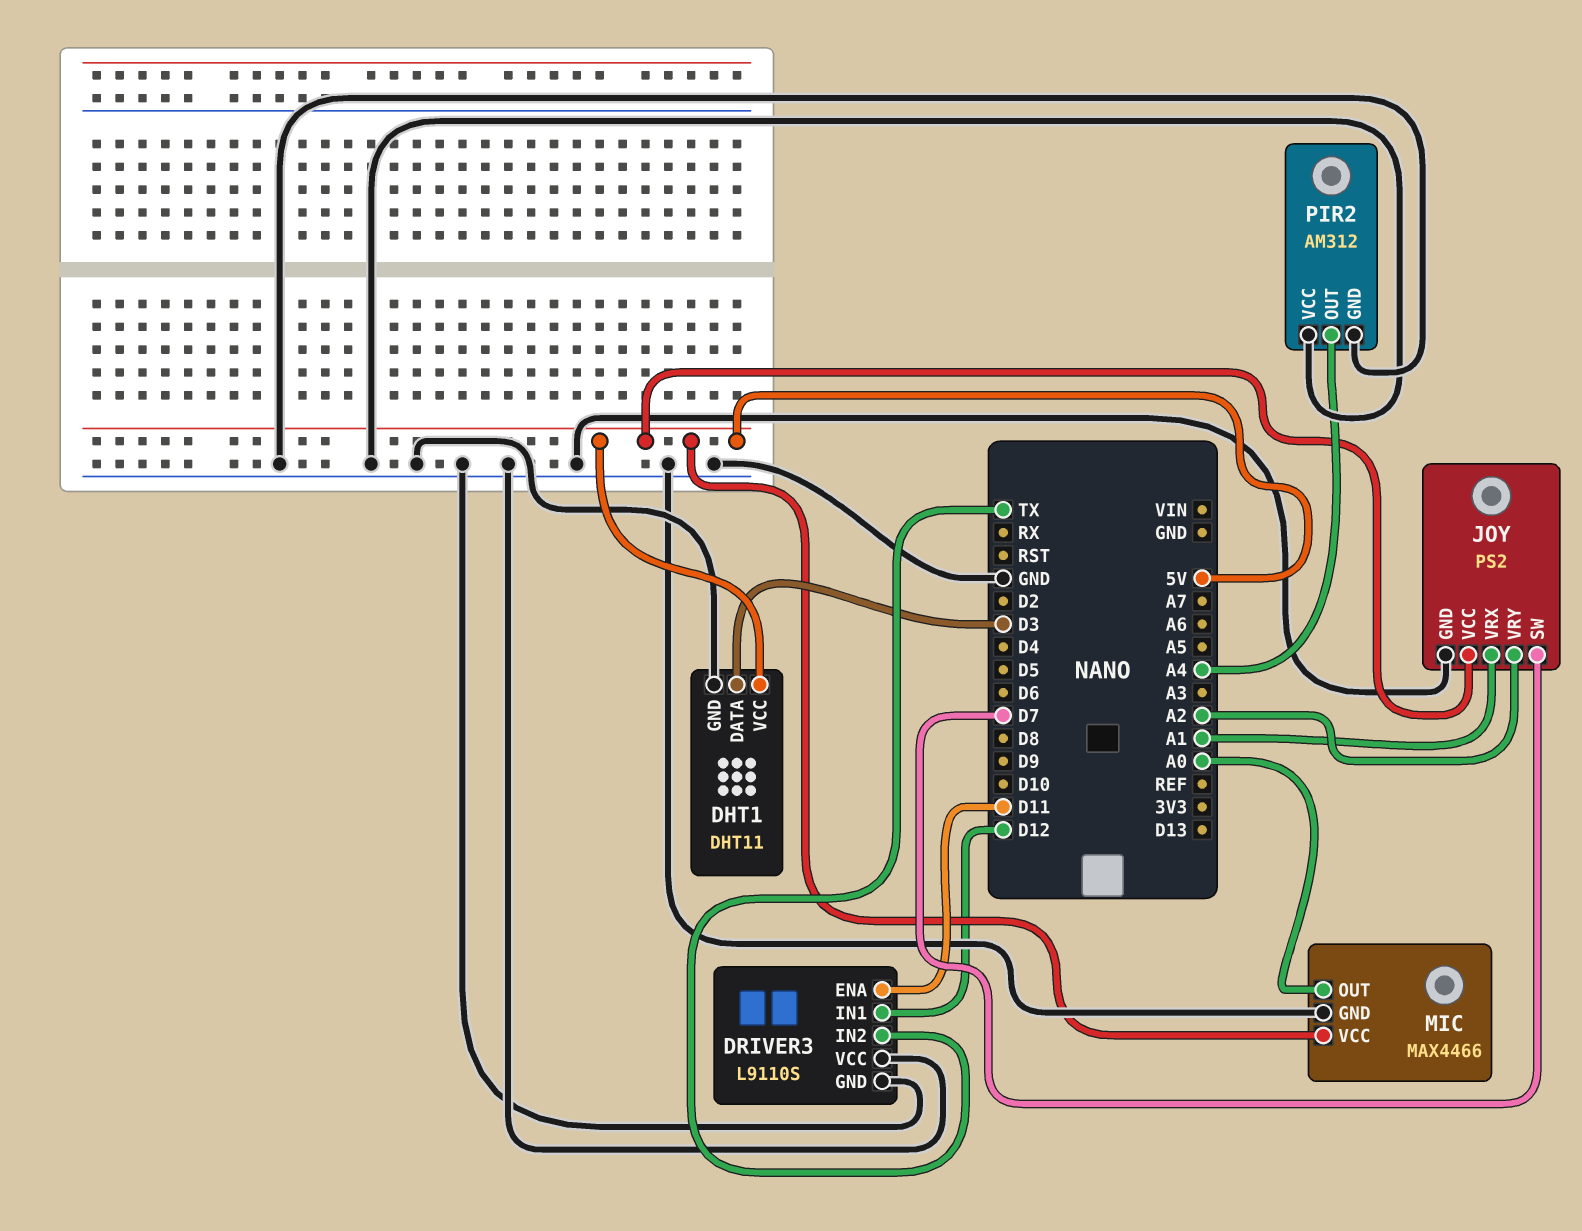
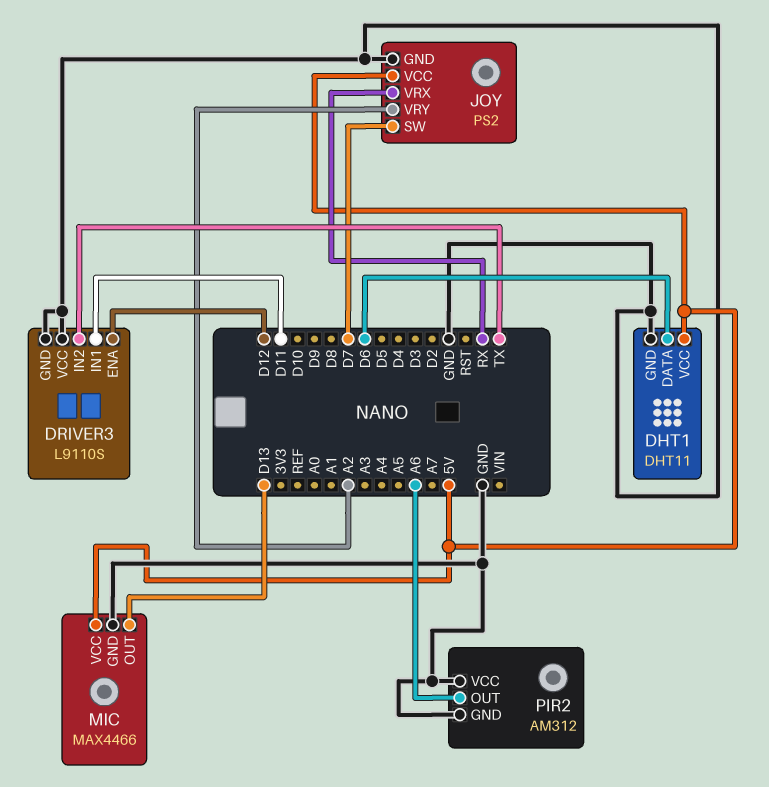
DHT1 pin DATA: D3 -> D6
DRIVER3 pin ENA: D11 -> D12
DRIVER3 pin IN1: D12 -> D11
JOY pin VRX: A1 -> RX
MIC pin OUT: A0 -> D13
PIR2 pin OUT: A4 -> A6

